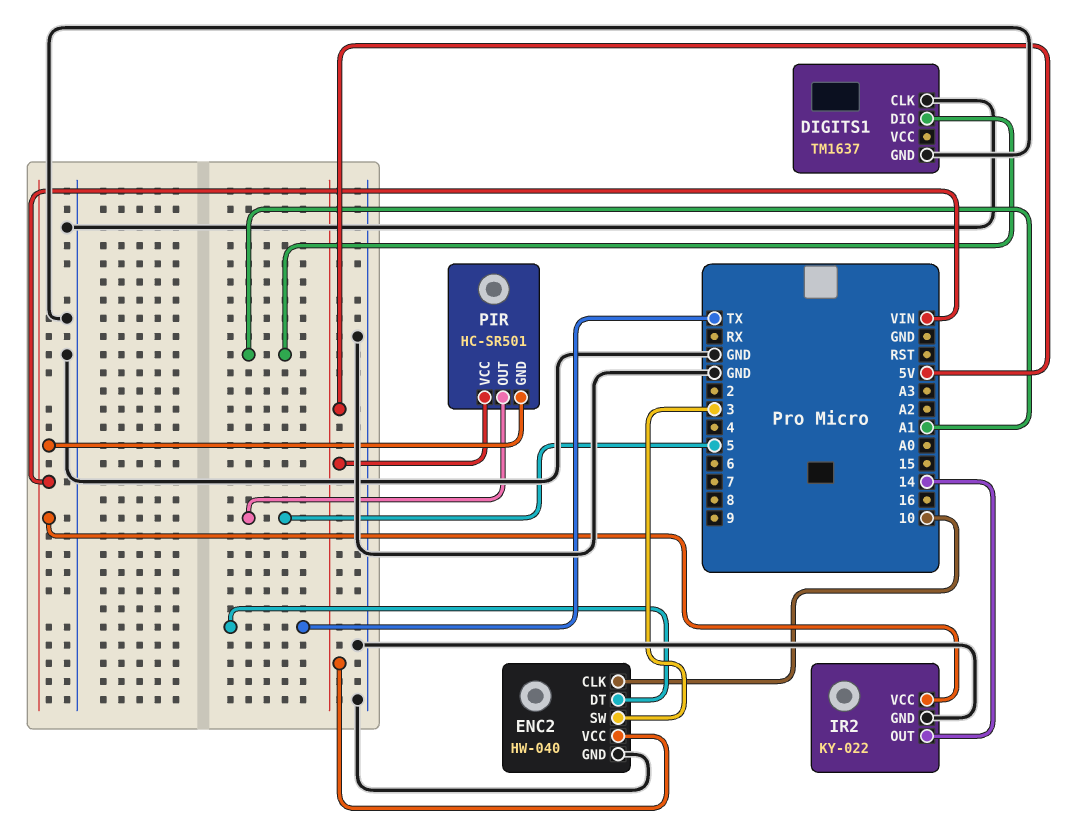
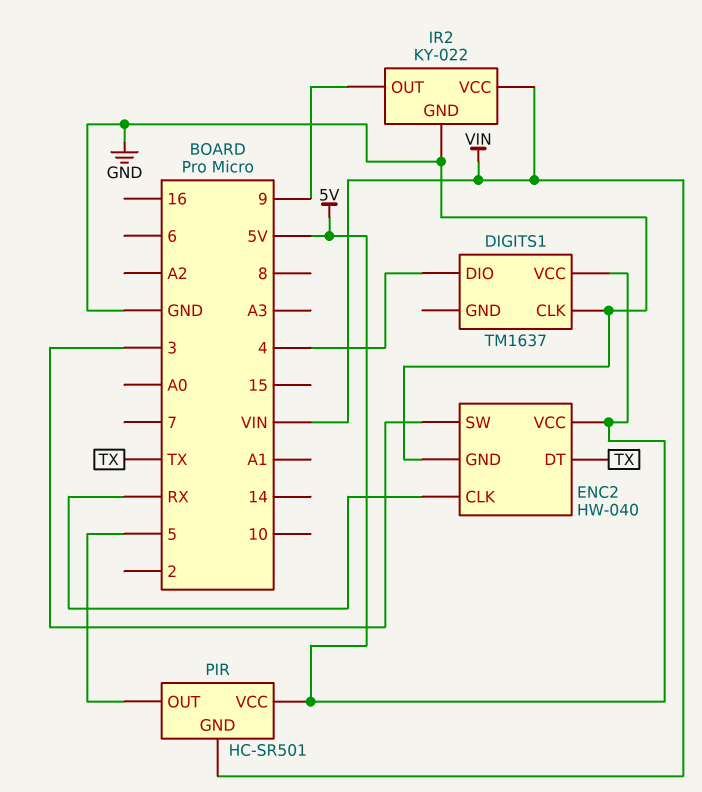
DIGITS1 pin DIO: A1 -> 4
DIGITS1 pin GND: GND -> none
DIGITS1 pin VCC: none -> 5V
ENC2 pin CLK: 10 -> RX
IR2 pin OUT: 14 -> 9

